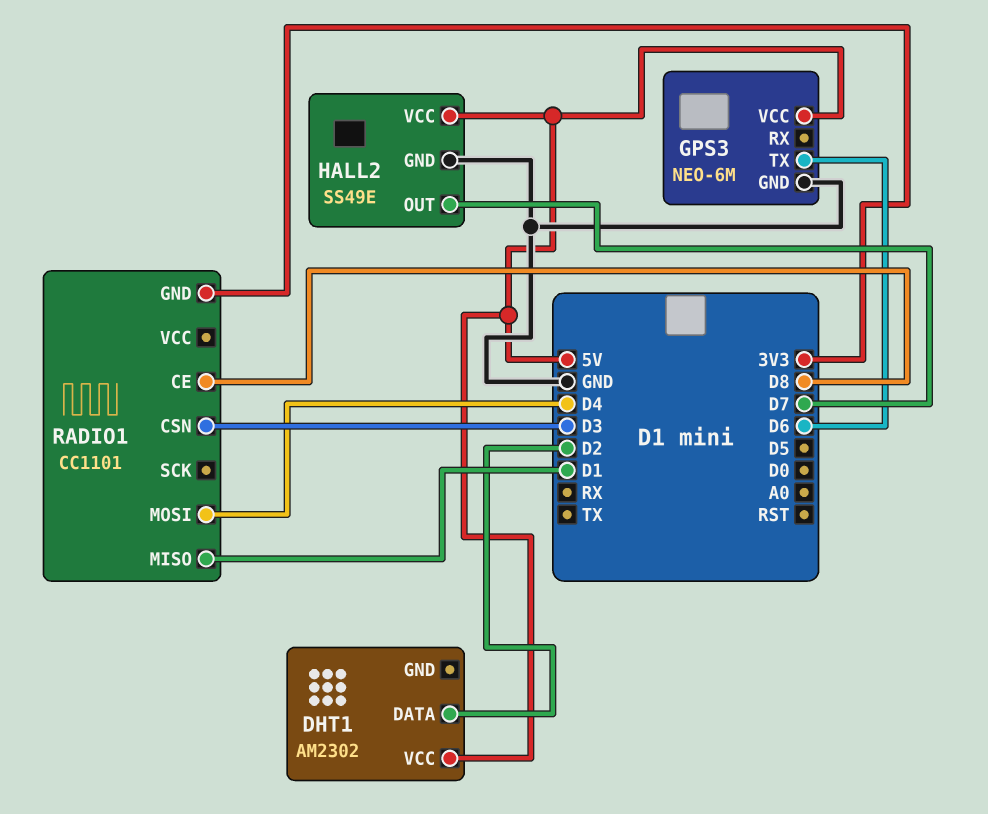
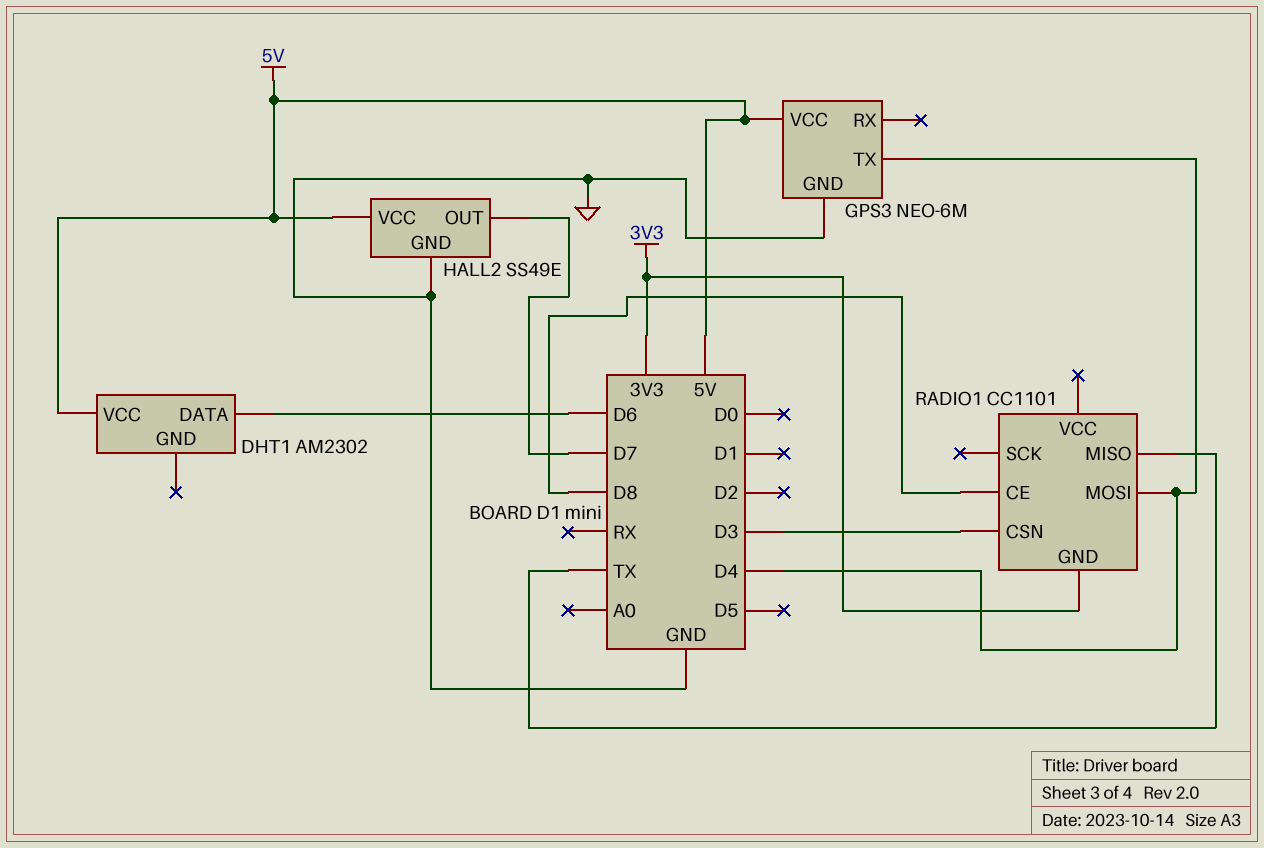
DHT1 pin DATA: D2 -> D6
GPS3 pin TX: D6 -> D4
RADIO1 pin MISO: D1 -> TX

